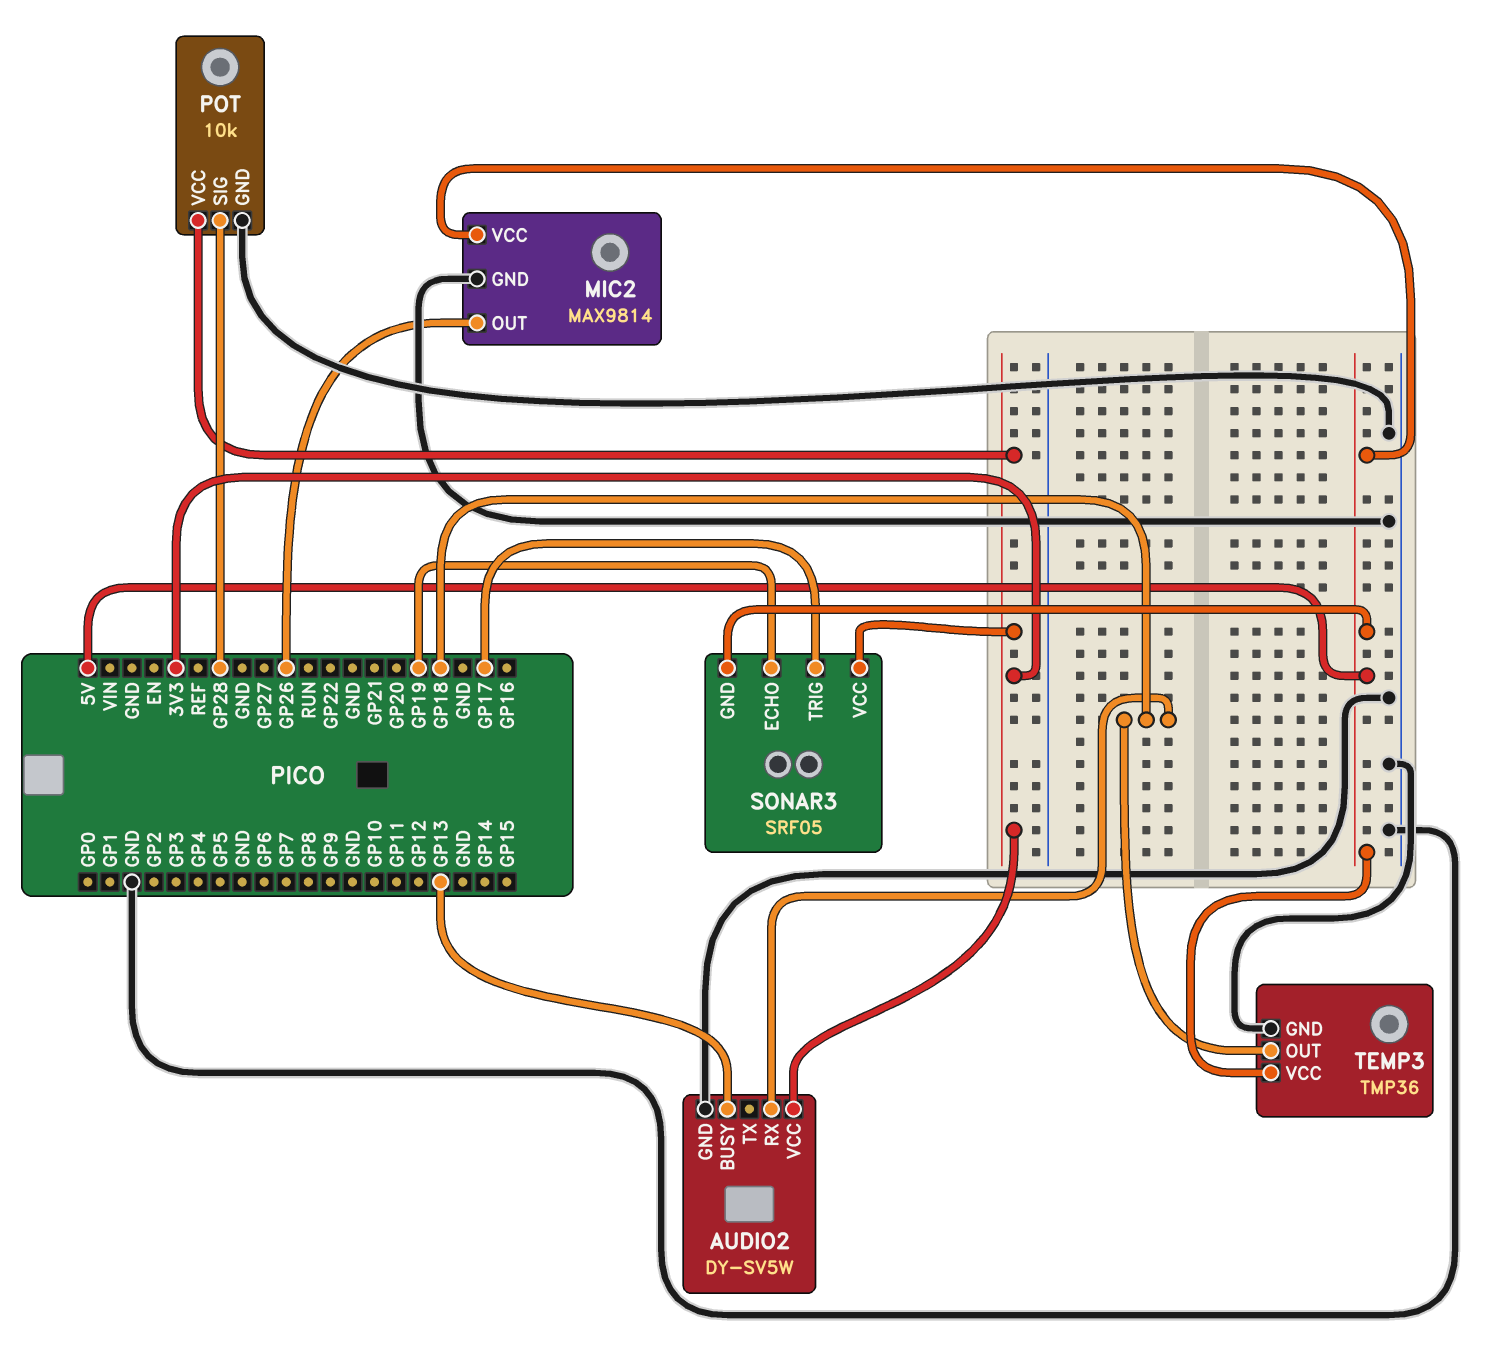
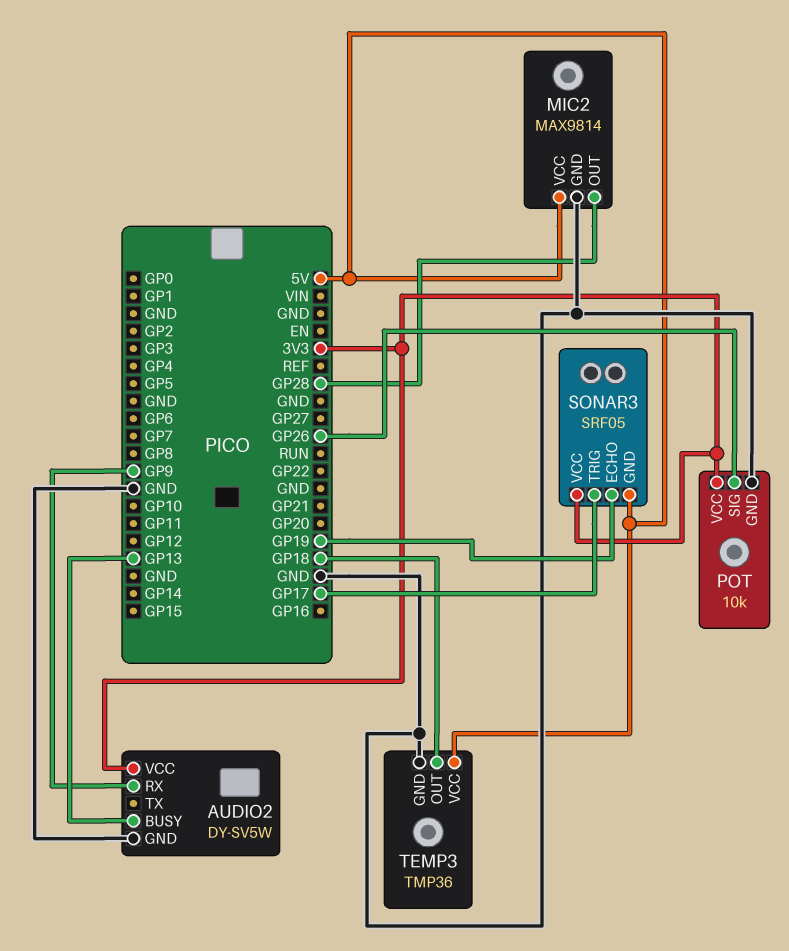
AUDIO2 pin RX: GP18 -> GP9
MIC2 pin OUT: GP26 -> GP28
POT pin SIG: GP28 -> GP26

